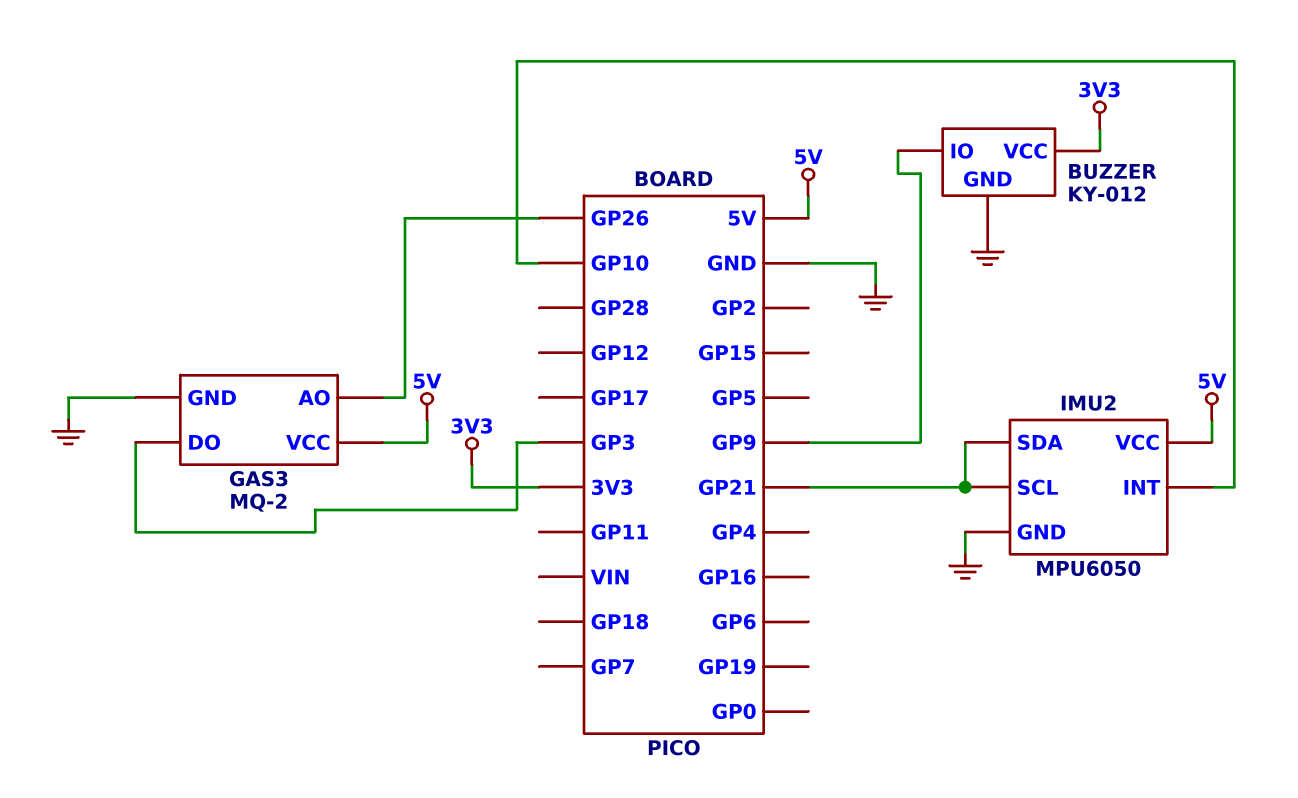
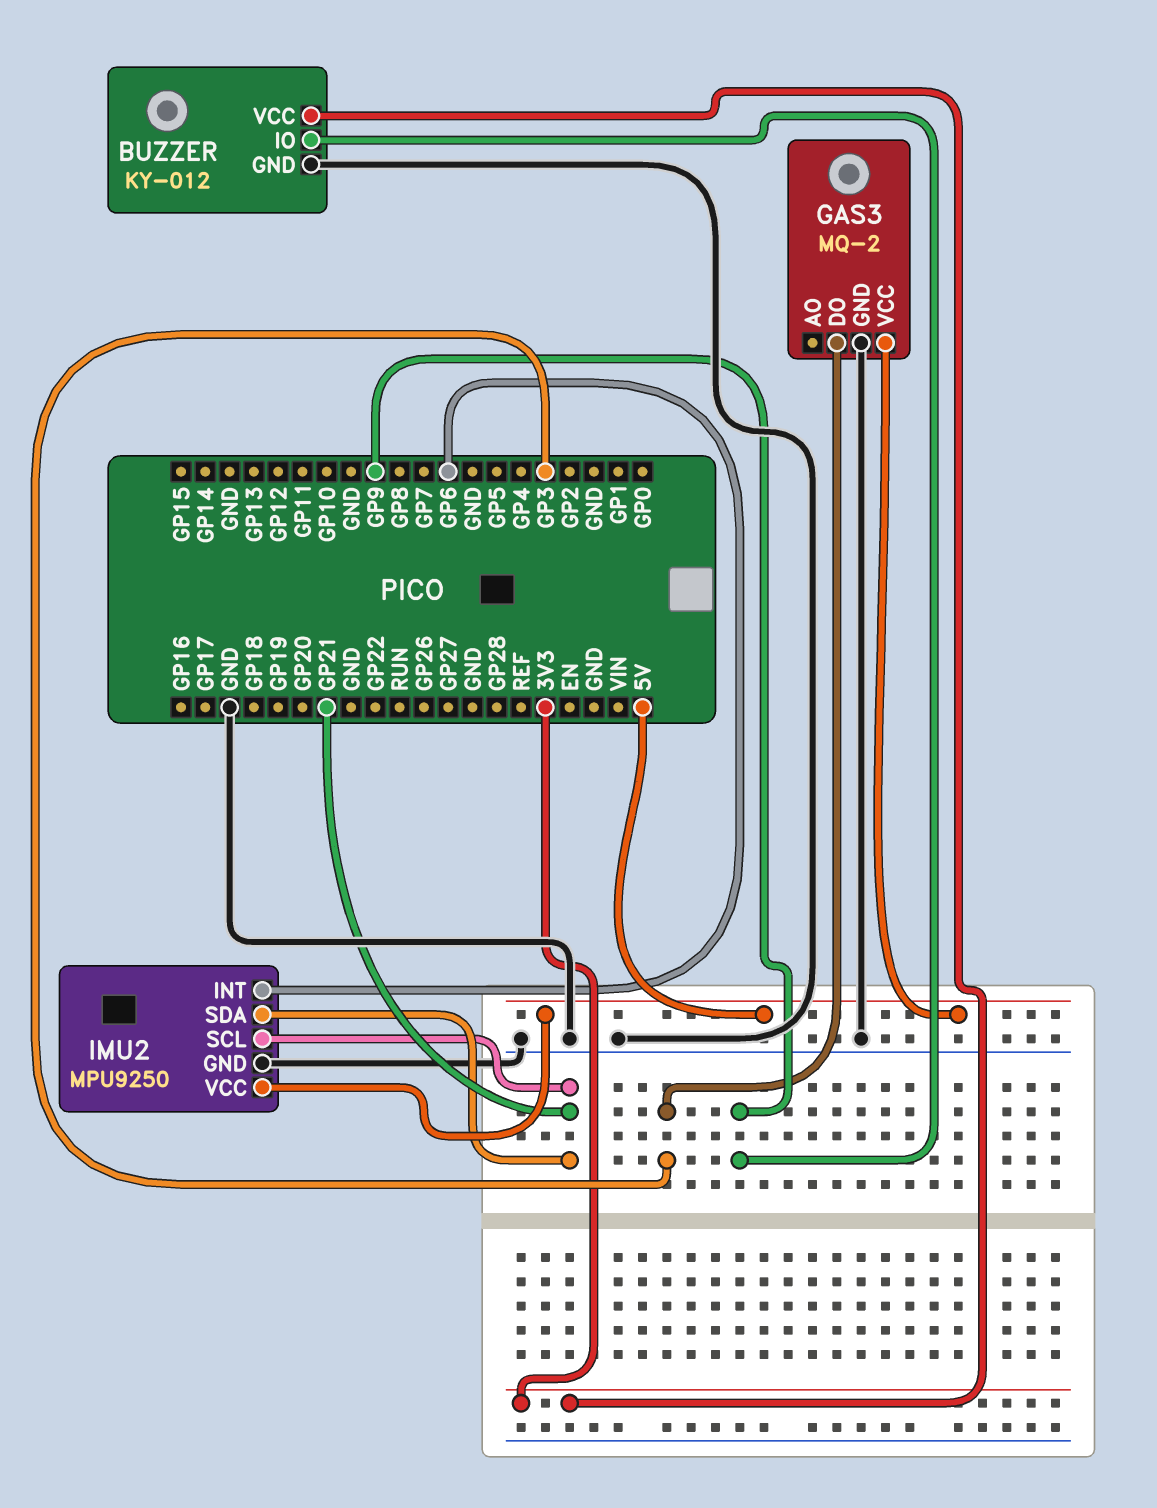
GAS3 pin AO: GP26 -> none
IMU2: MPU6050 -> MPU9250
IMU2 pin INT: GP10 -> GP6

